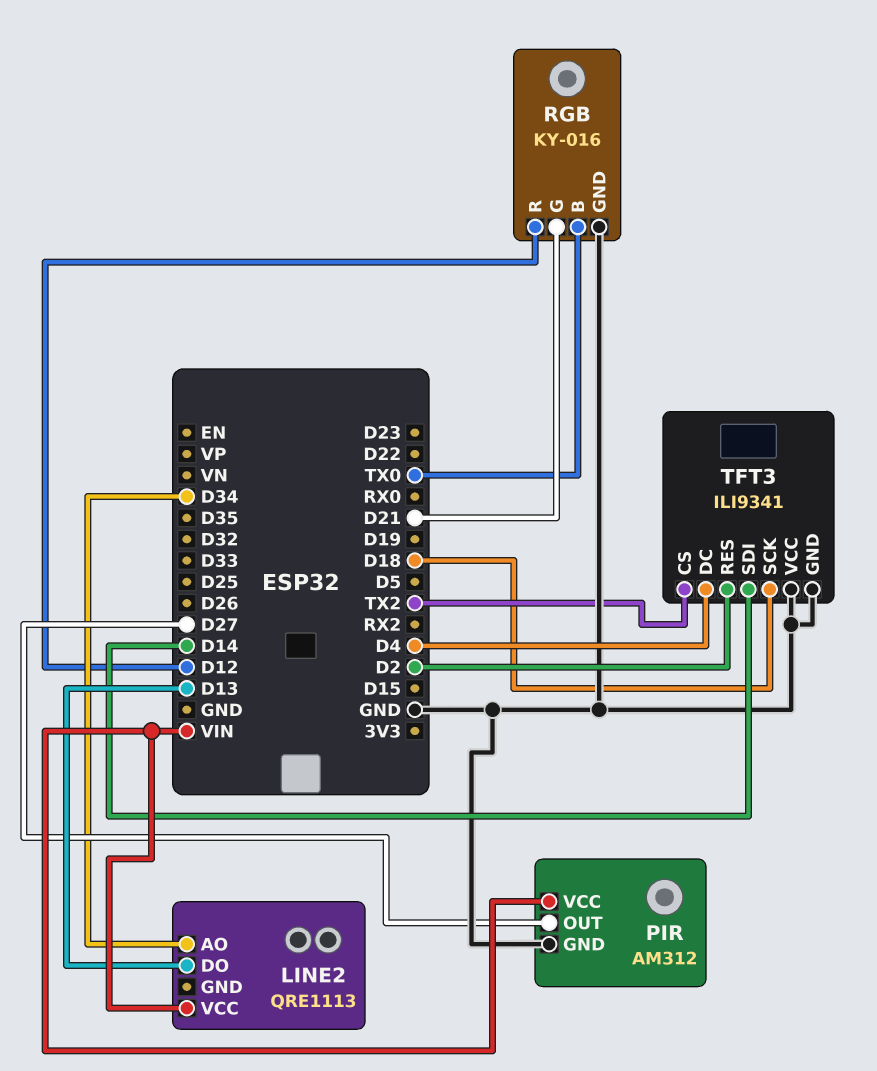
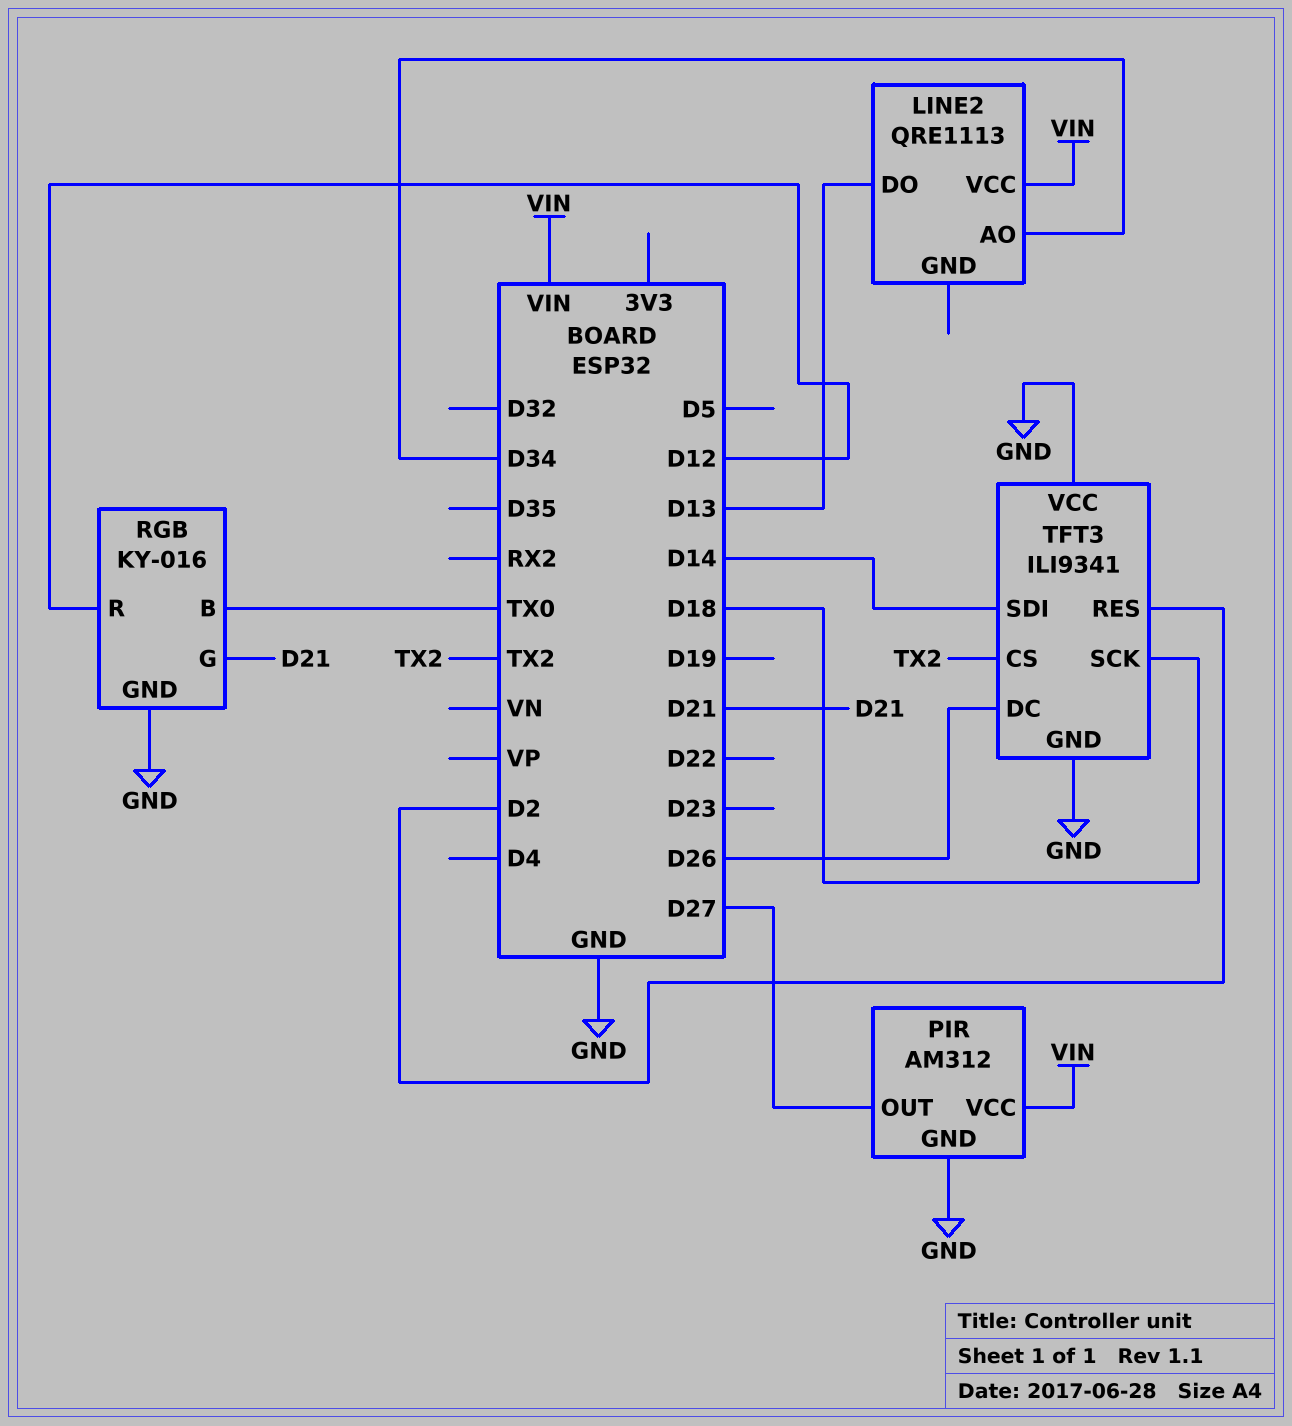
TFT3 pin DC: D4 -> D26

